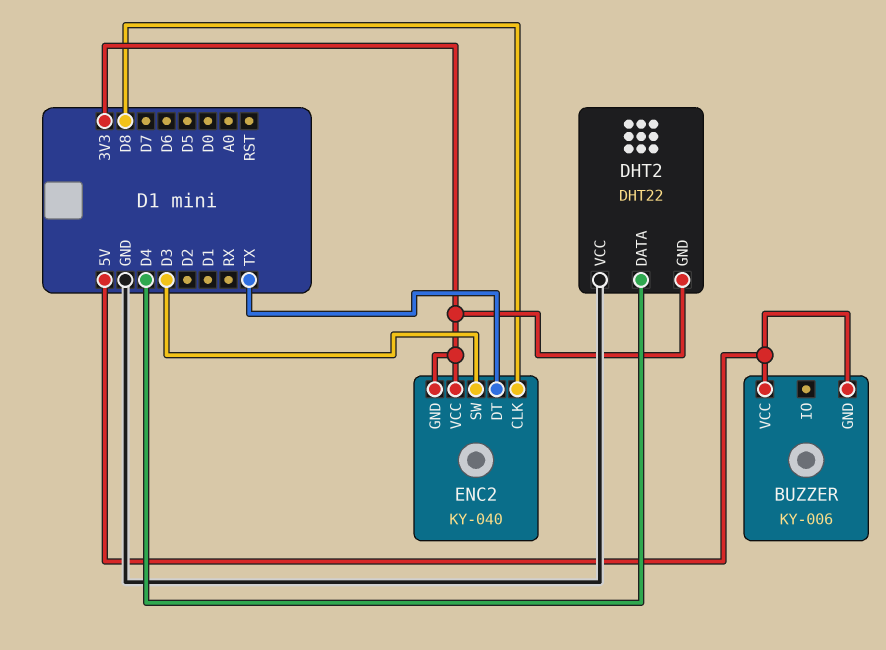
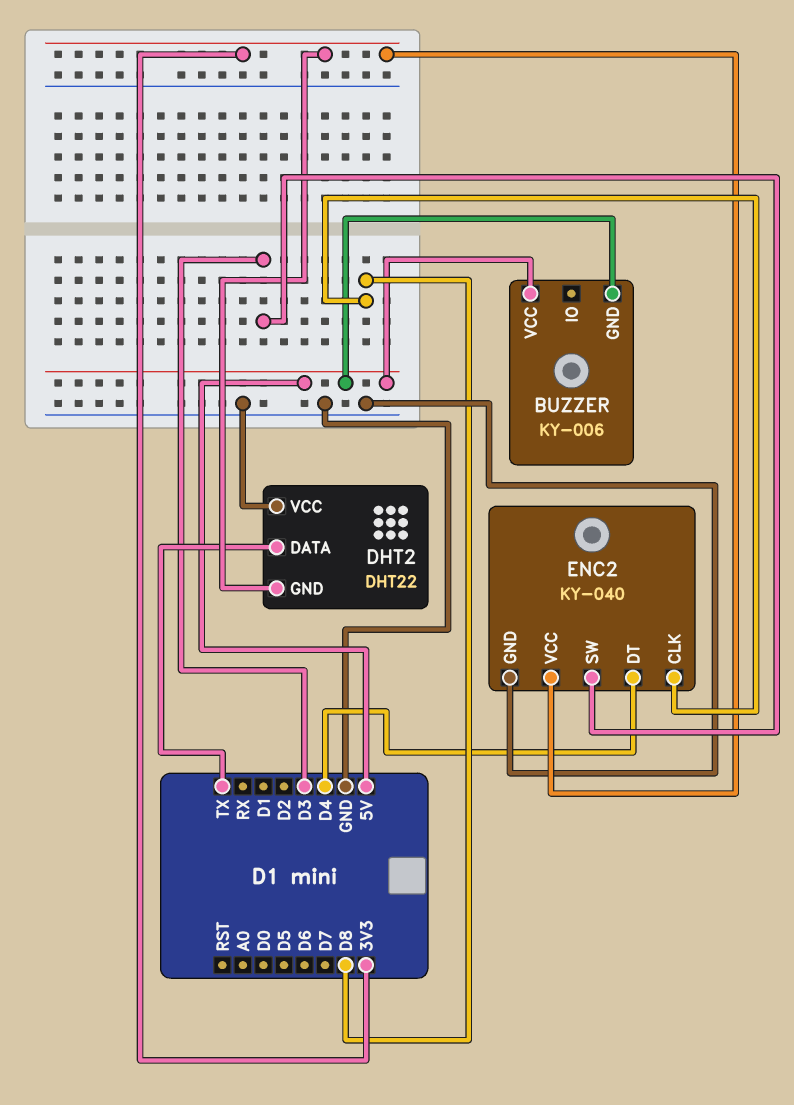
DHT2 pin DATA: D4 -> TX
ENC2 pin DT: TX -> D4
ENC2 pin GND: 3V3 -> GND

